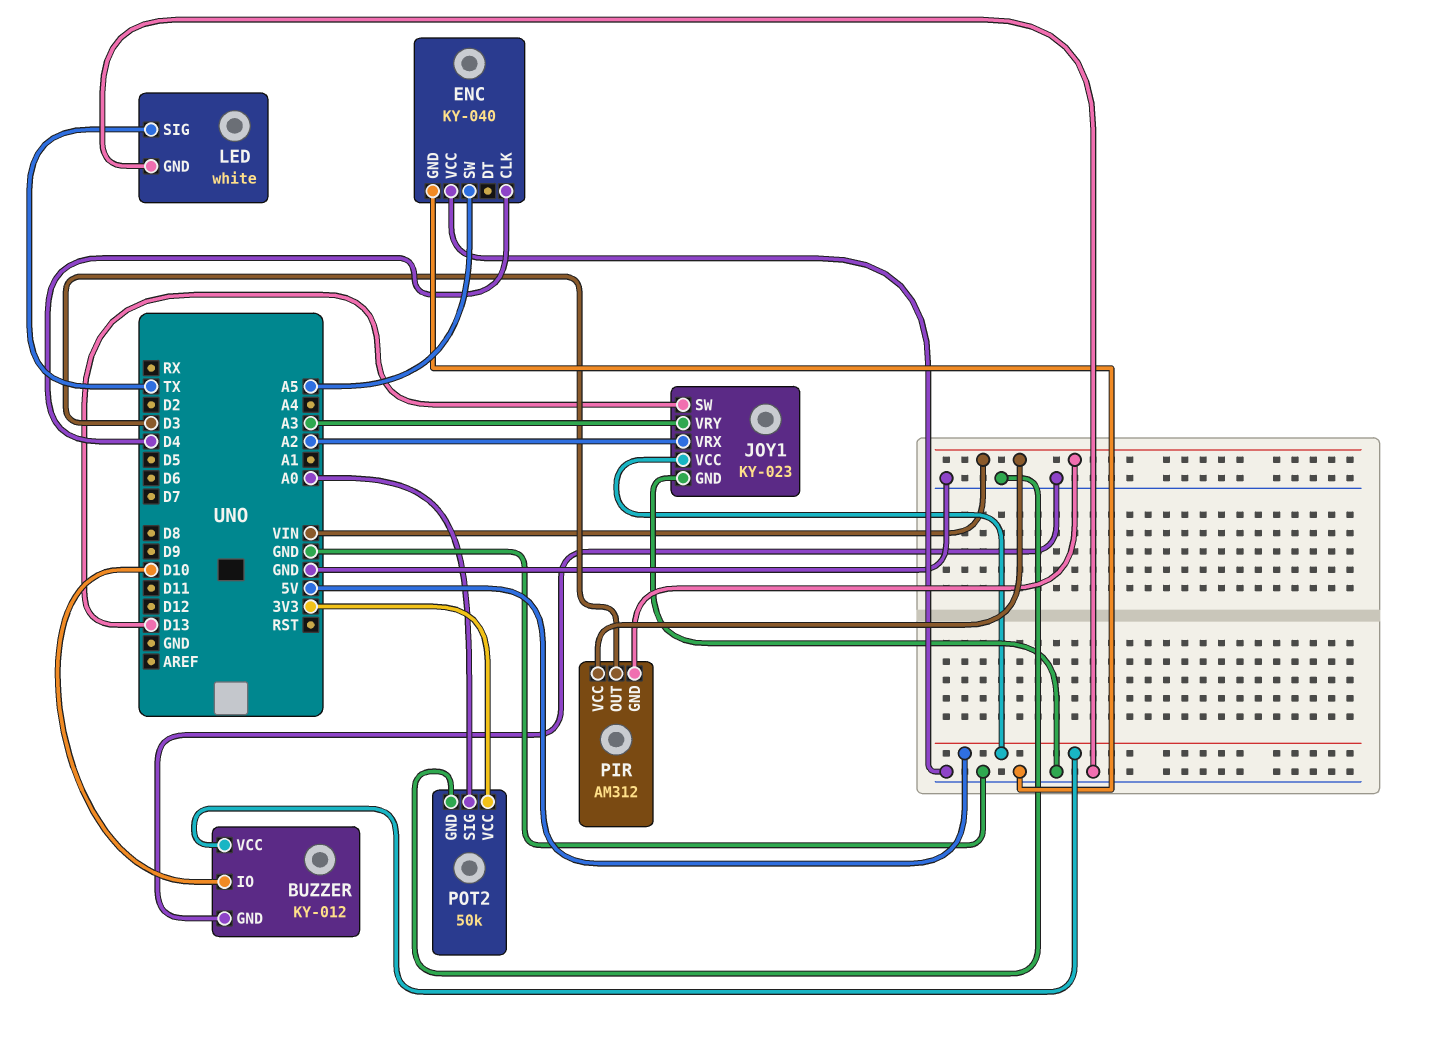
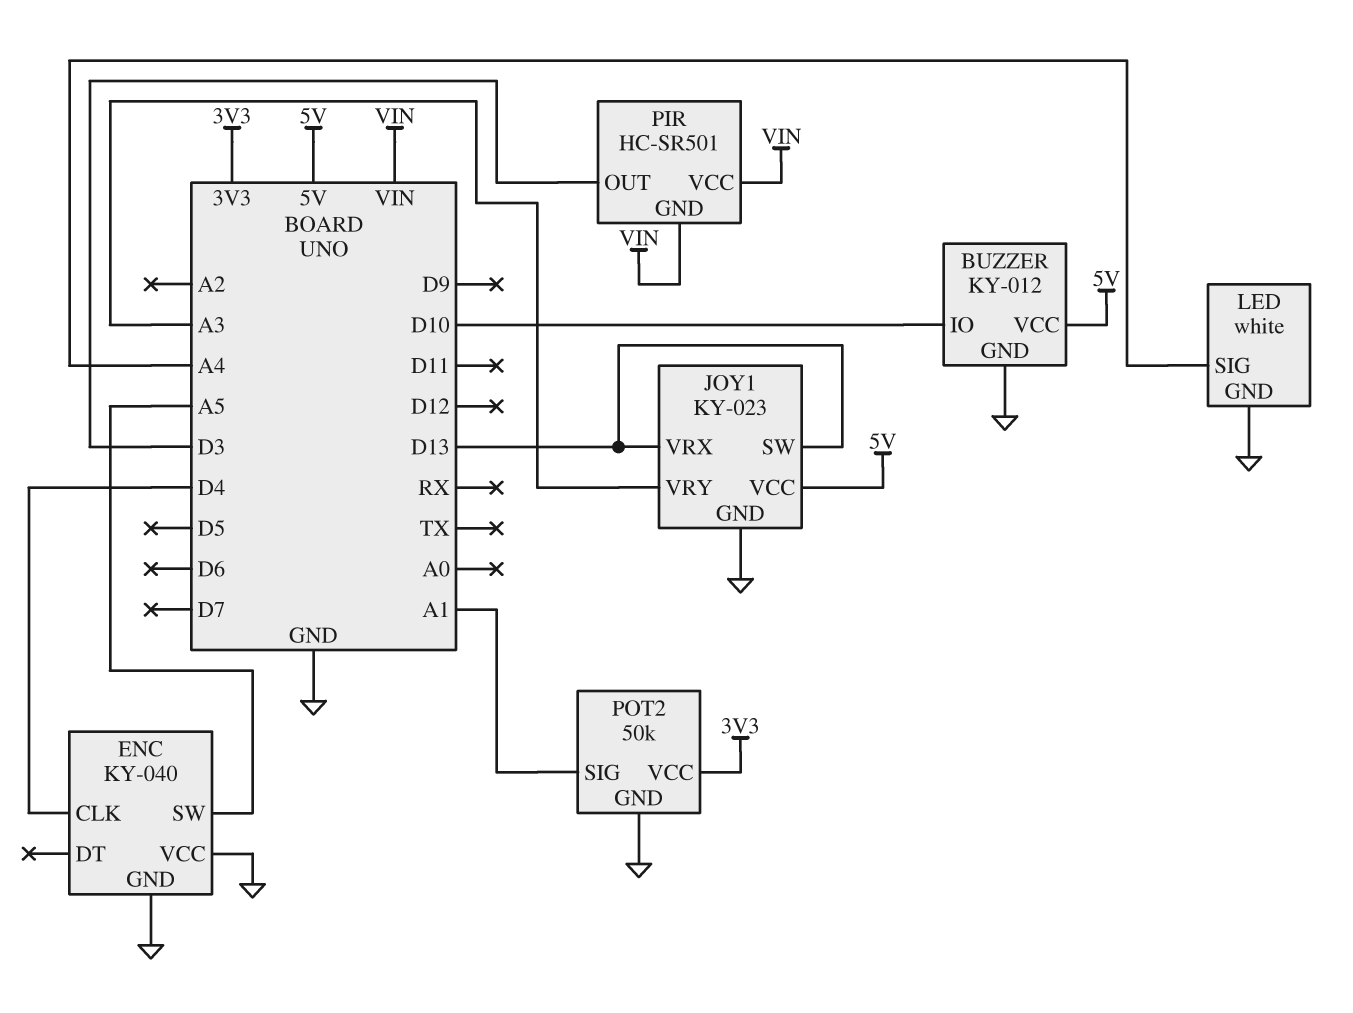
JOY1 pin VRX: A2 -> D13
LED pin SIG: TX -> A4
PIR: AM312 -> HC-SR501
POT2 pin SIG: A0 -> A1

